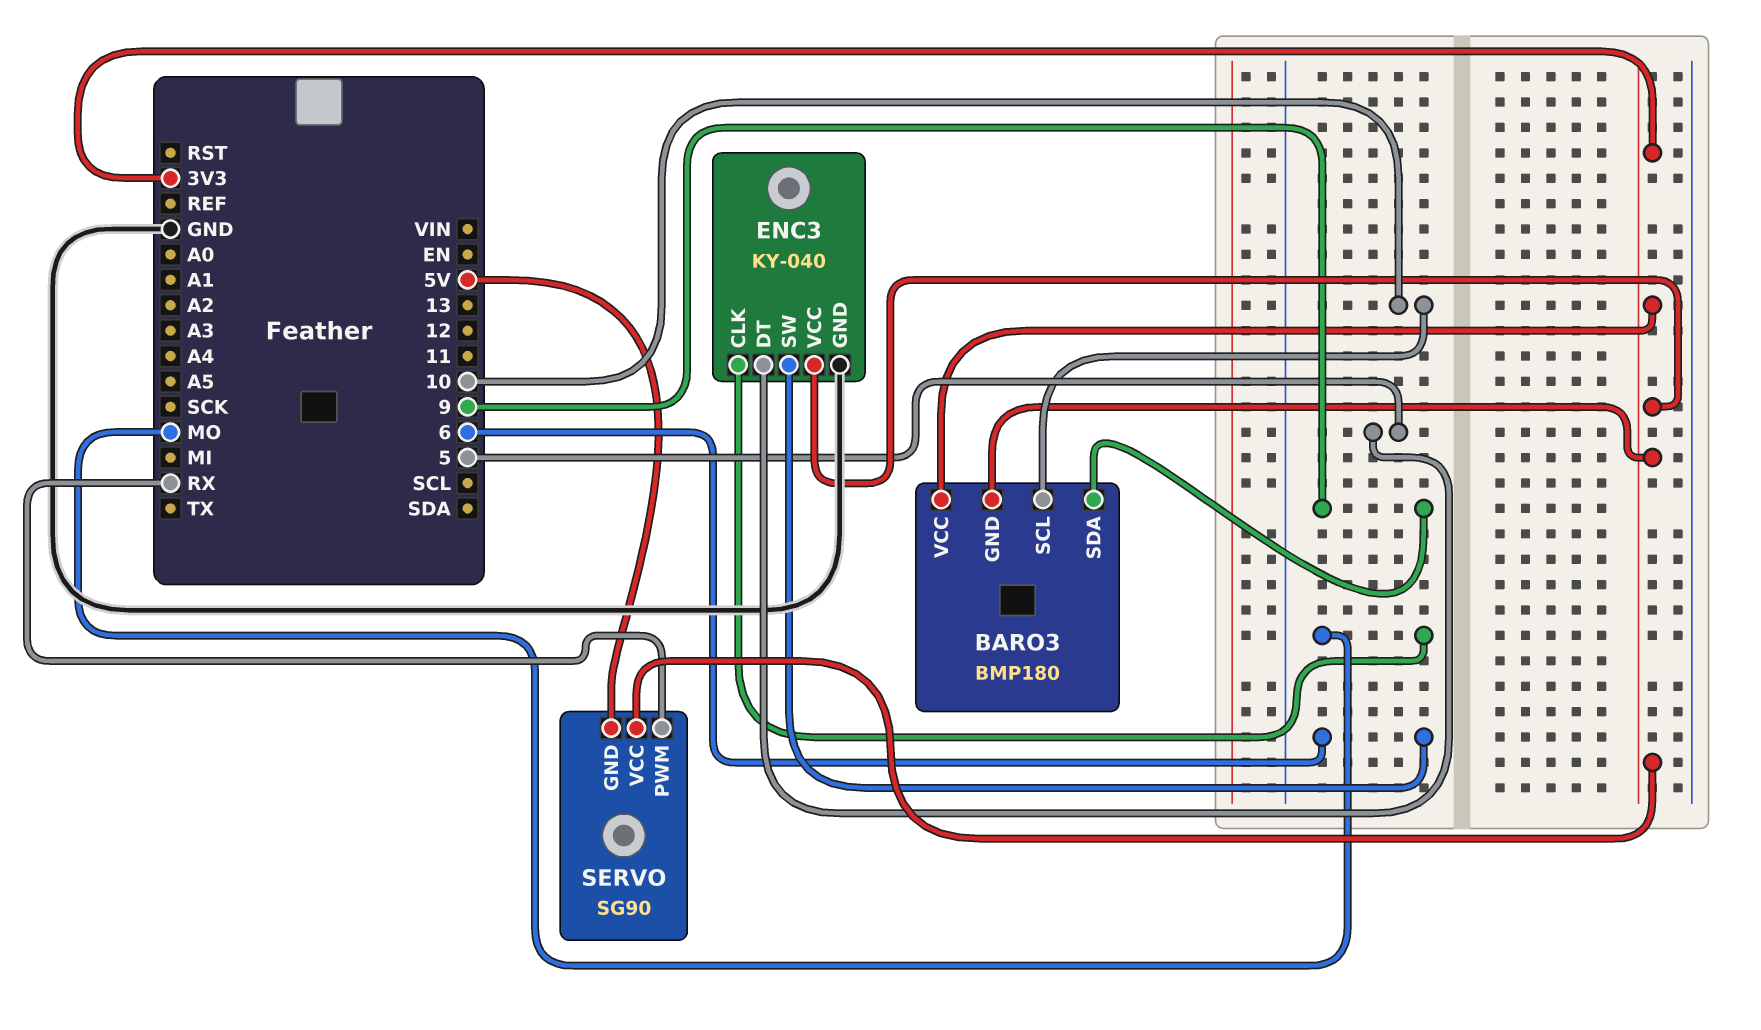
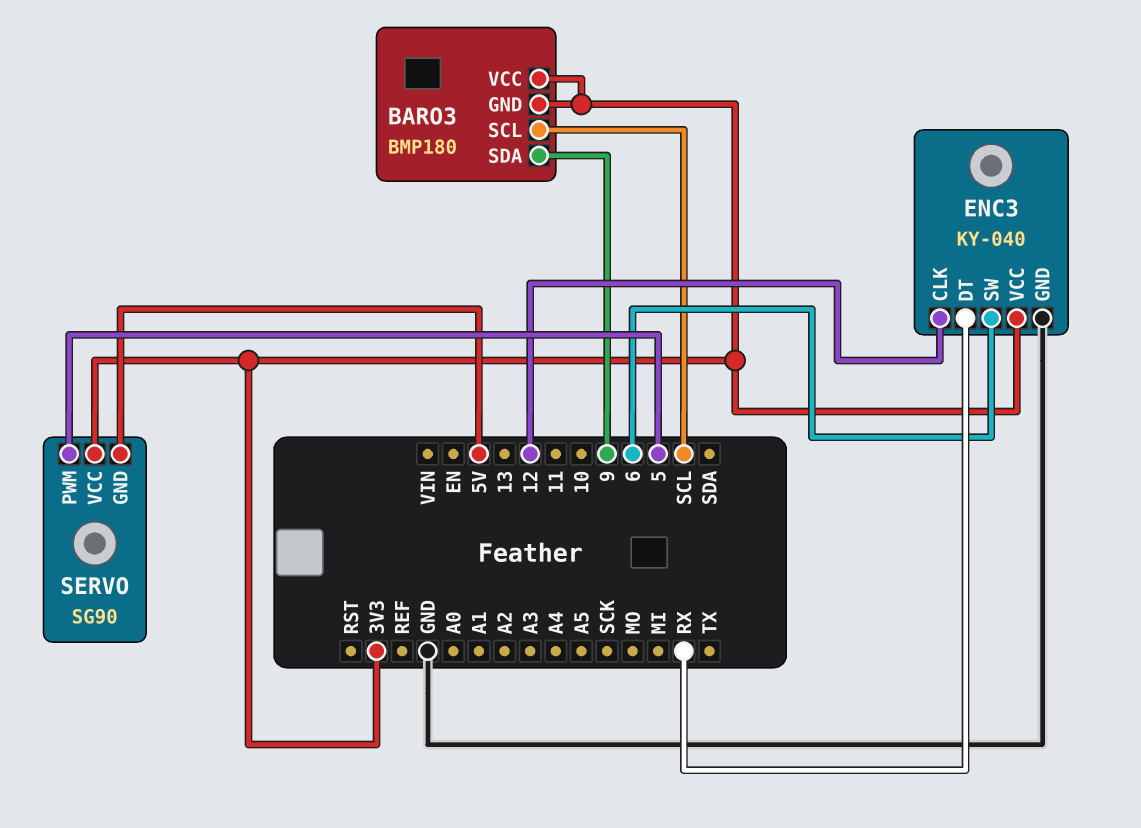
BARO3 pin SCL: 10 -> SCL
ENC3 pin CLK: MO -> 12
ENC3 pin DT: 5 -> RX
SERVO pin PWM: RX -> 5

